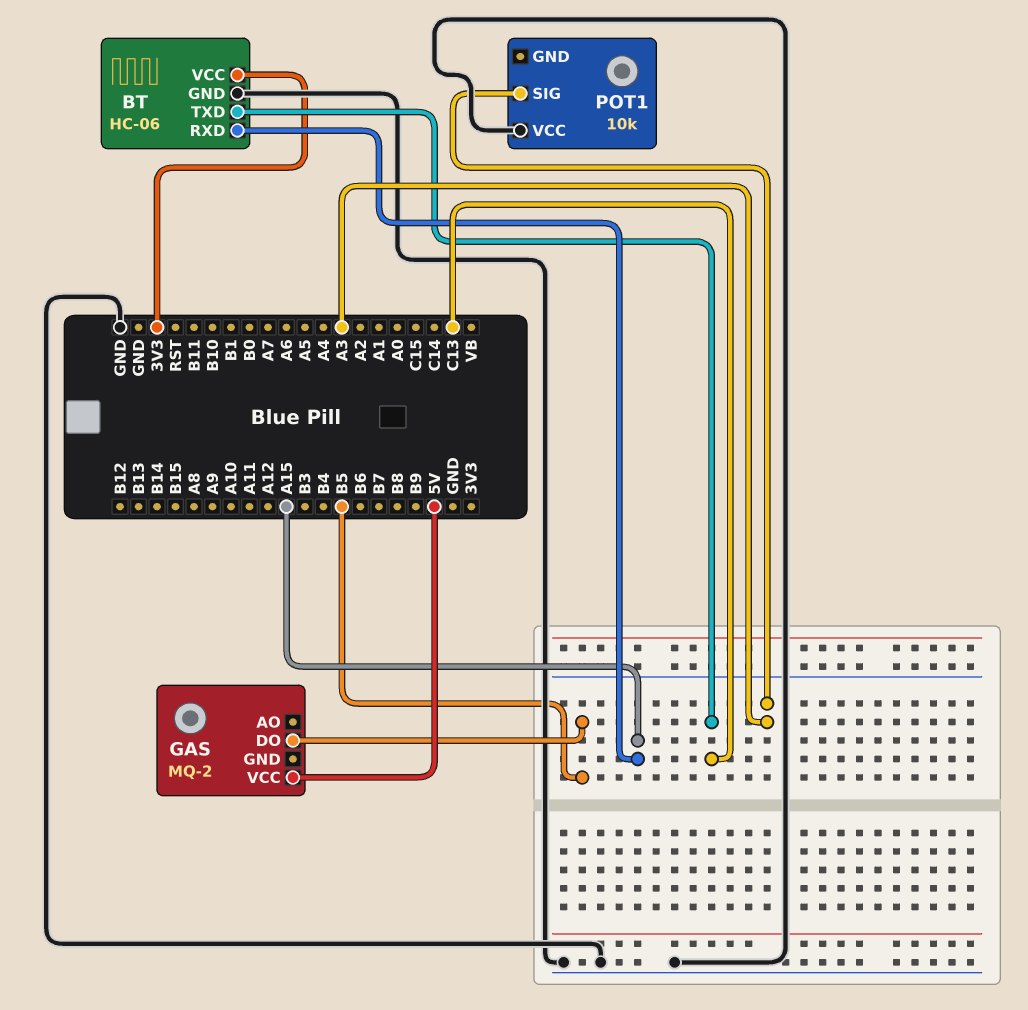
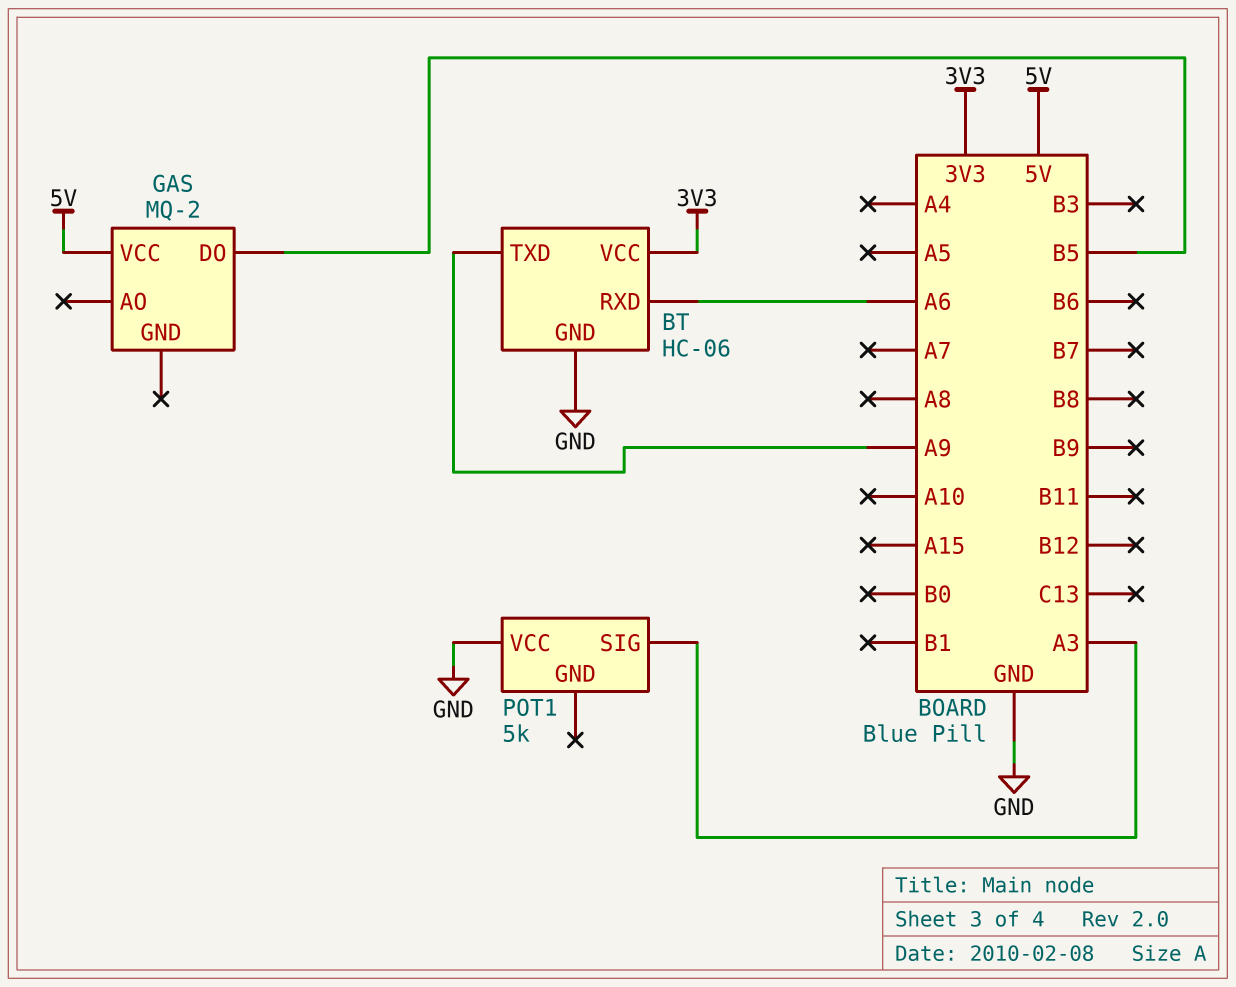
BT pin RXD: A15 -> A6
BT pin TXD: C13 -> A9
POT1: 10k -> 5k

